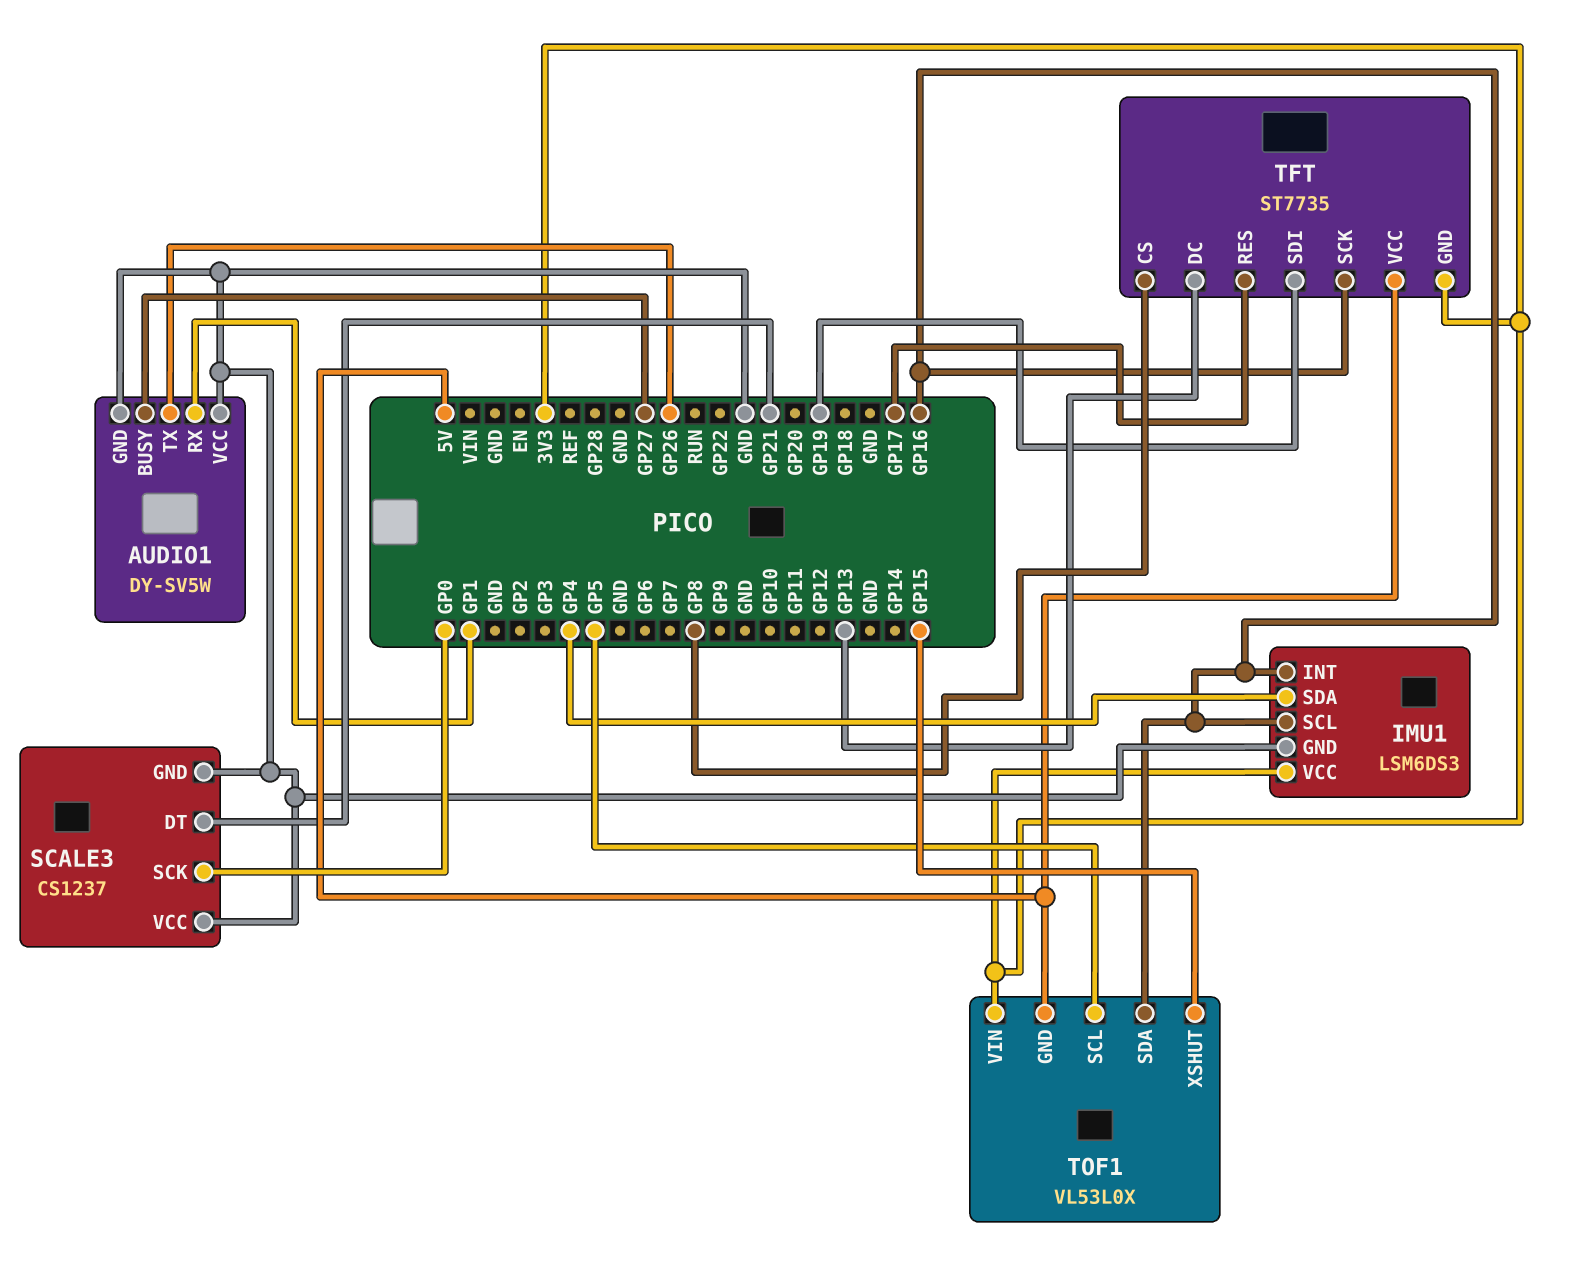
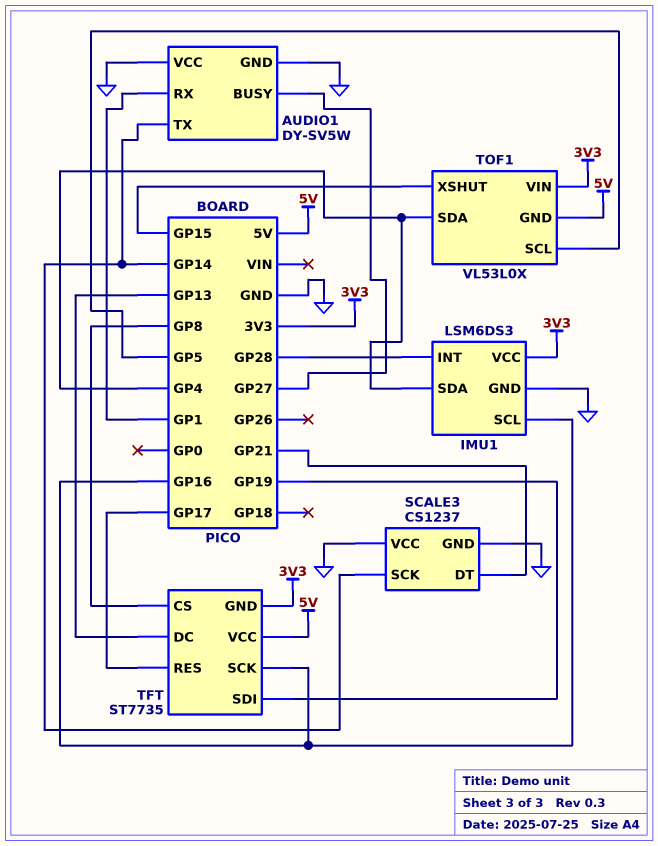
AUDIO1 pin TX: GP26 -> GP14
IMU1 pin INT: GP16 -> GP28
SCALE3 pin SCK: GP0 -> GP14
TOF1 pin SDA: GP16 -> GP4

